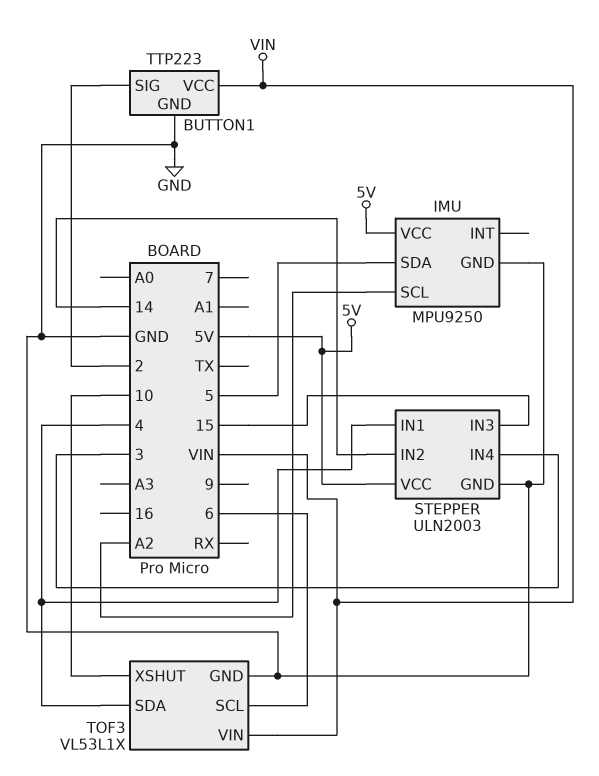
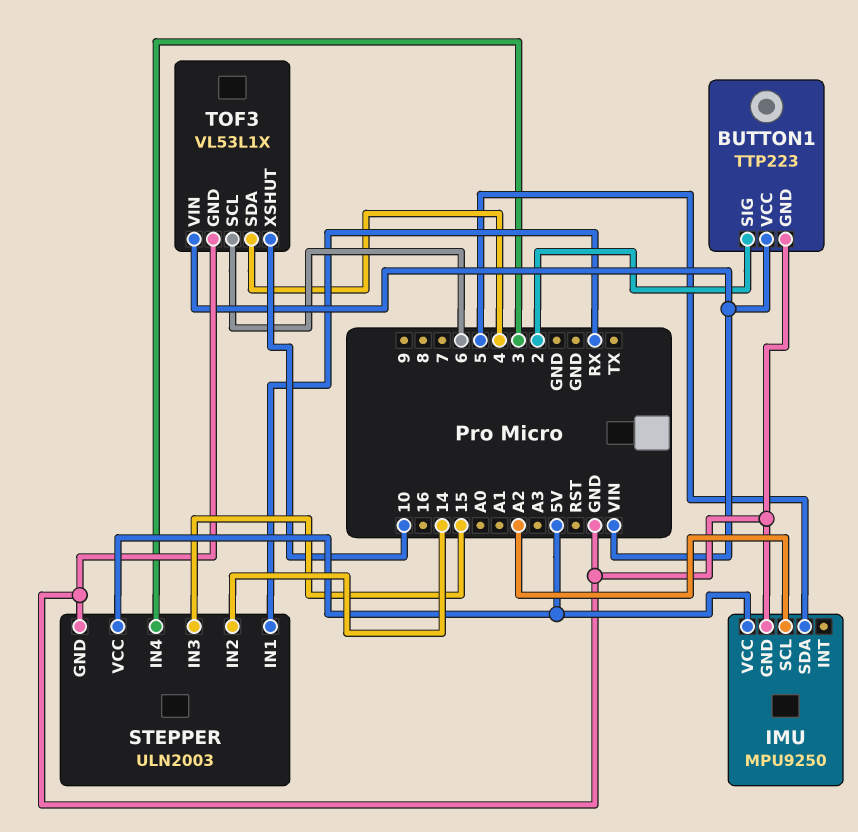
STEPPER pin IN1: 4 -> RX

